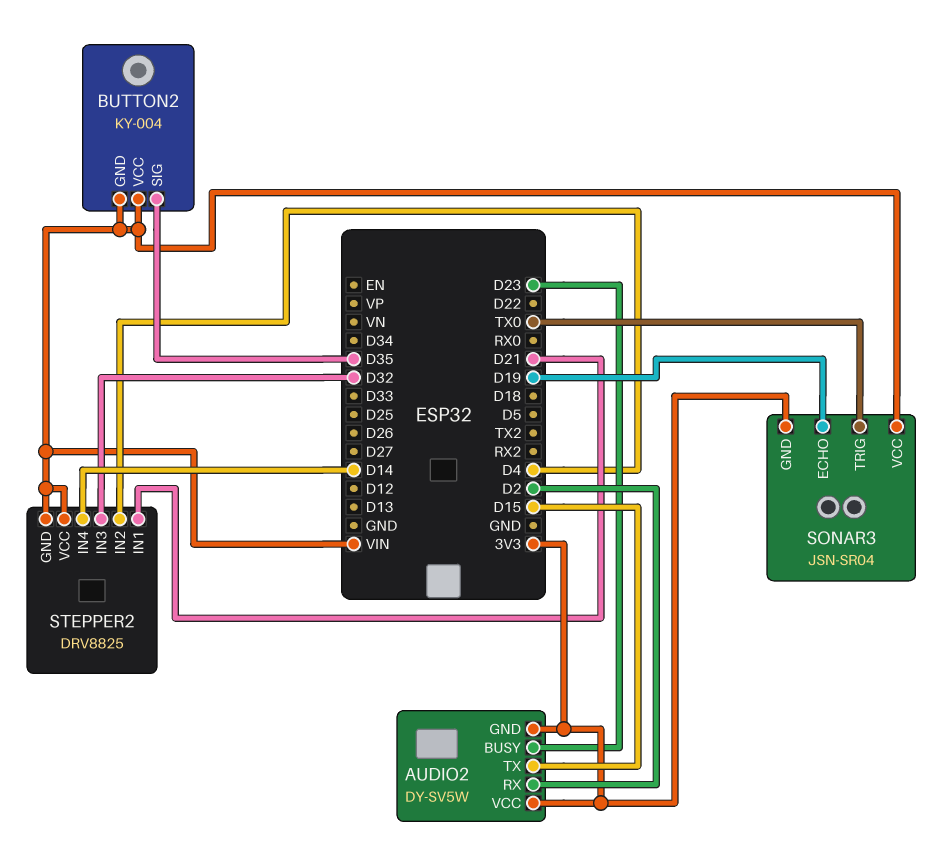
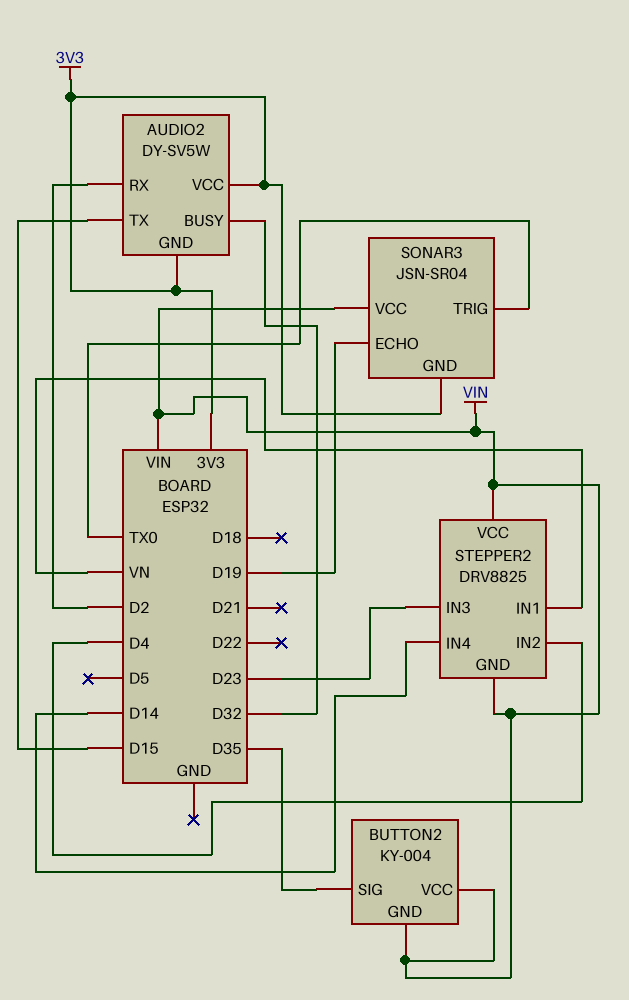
AUDIO2 pin BUSY: D23 -> D32
STEPPER2 pin IN1: D21 -> VN
STEPPER2 pin IN3: D32 -> D23

